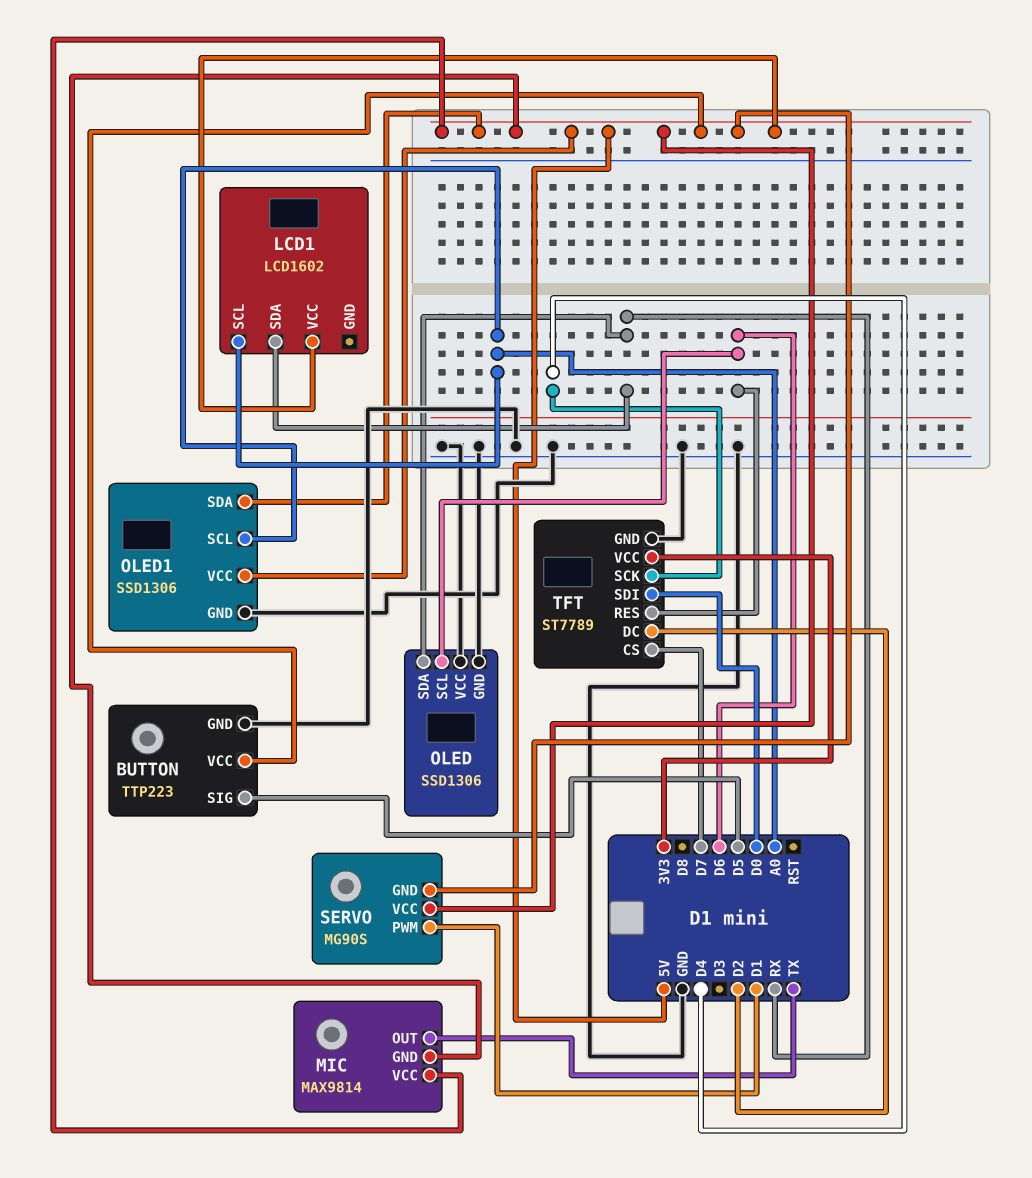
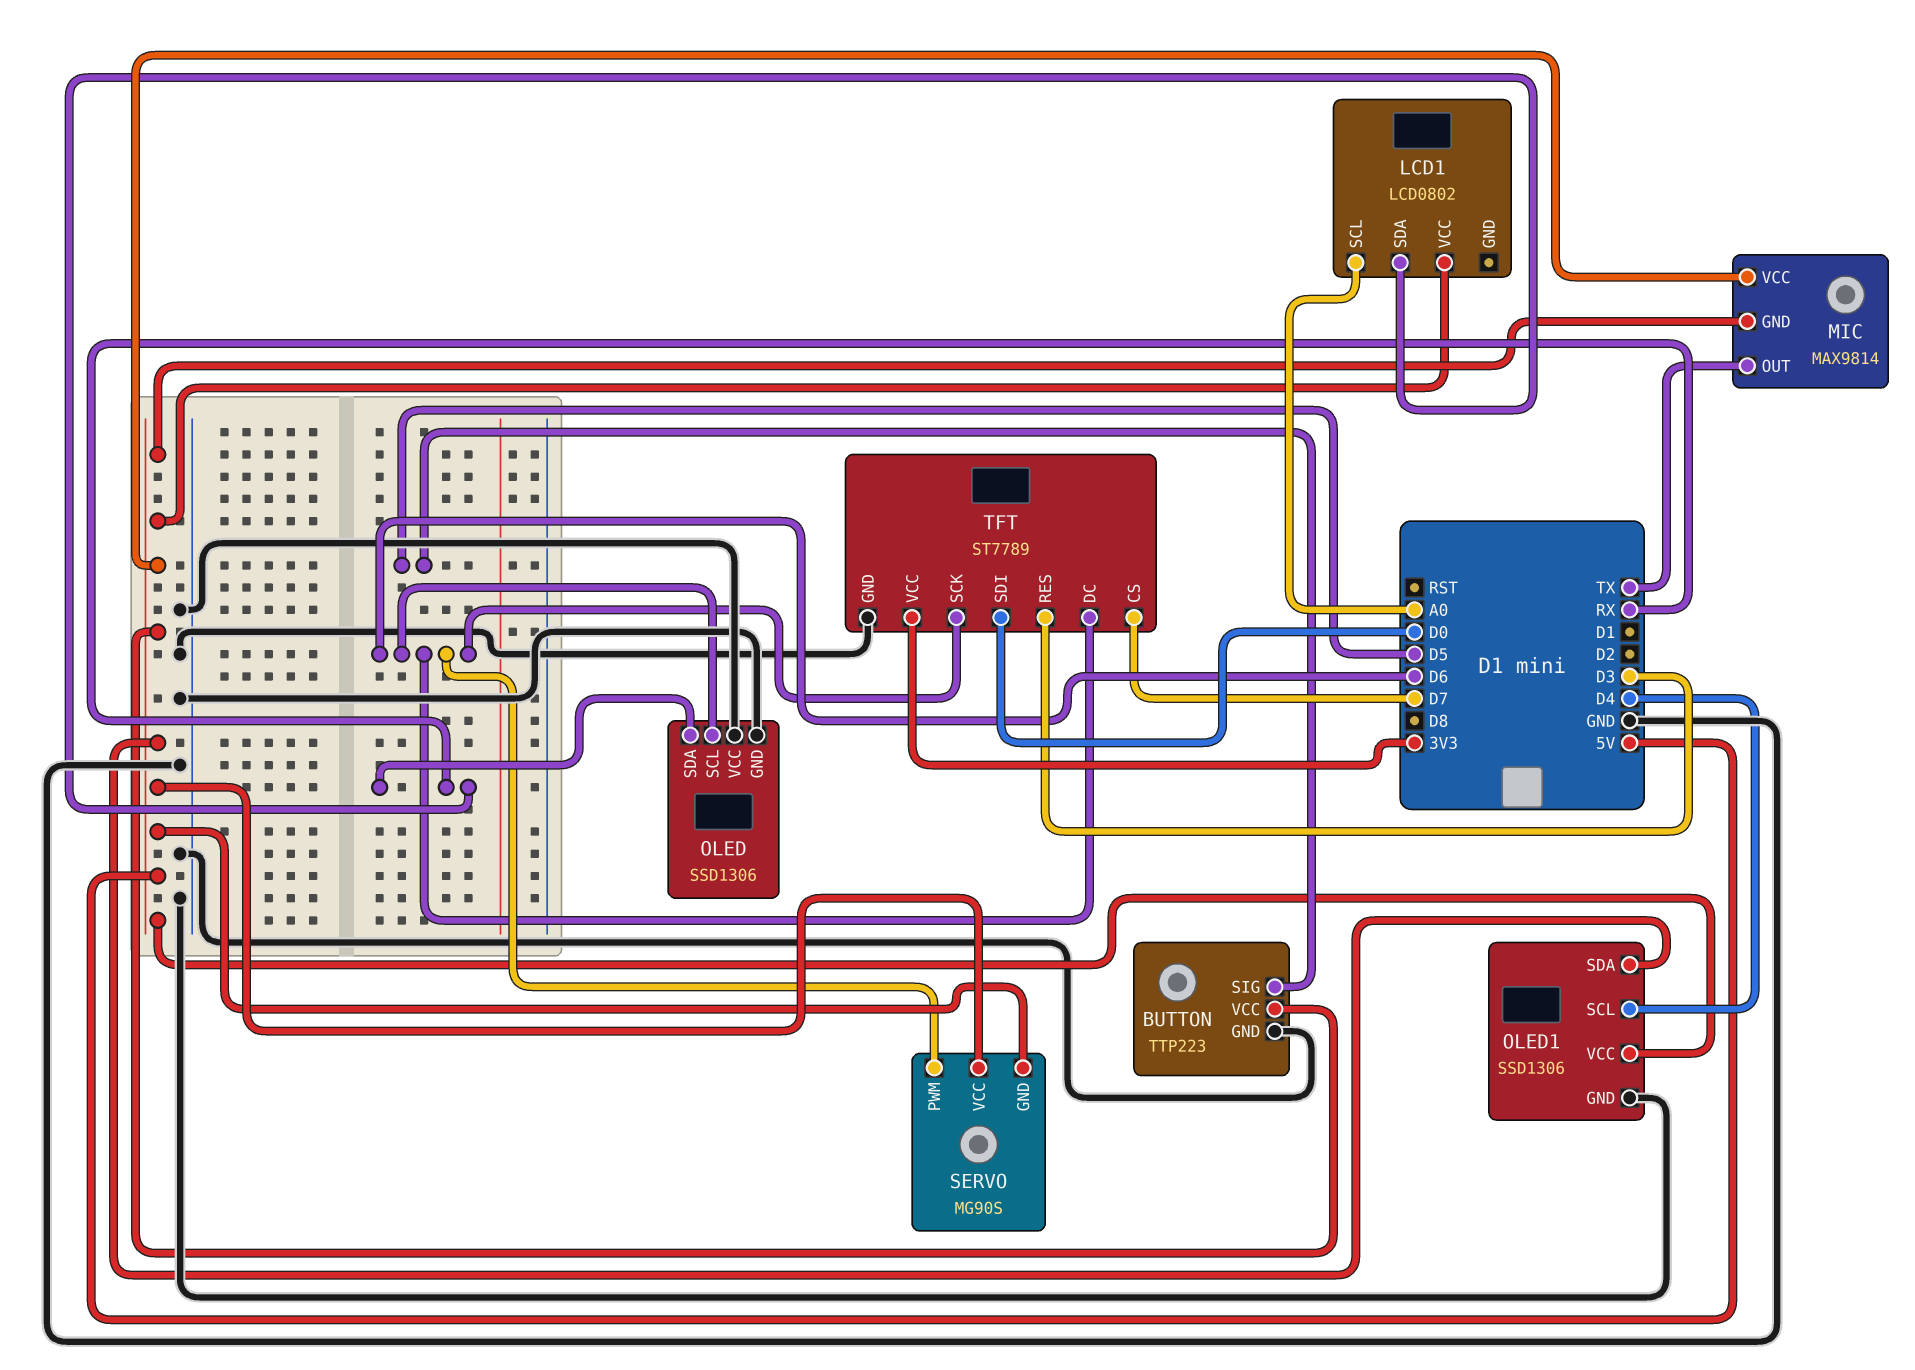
LCD1: LCD1602 -> LCD0802
OLED1 pin SCL: A0 -> D4
SERVO pin PWM: D1 -> D6
TFT pin DC: D2 -> D6
TFT pin RES: D6 -> D3
TFT pin SCK: D4 -> D6

